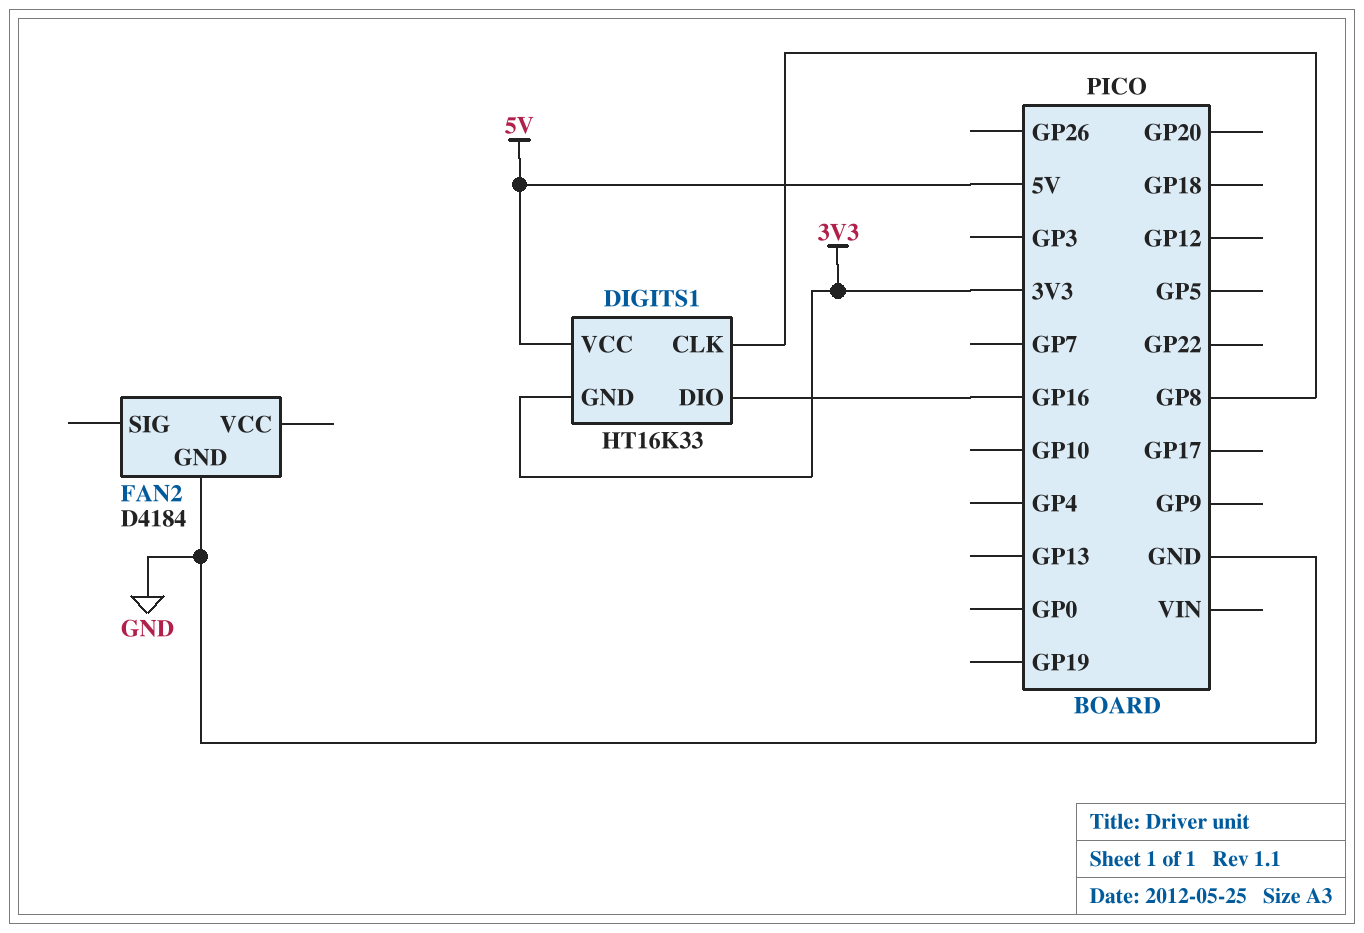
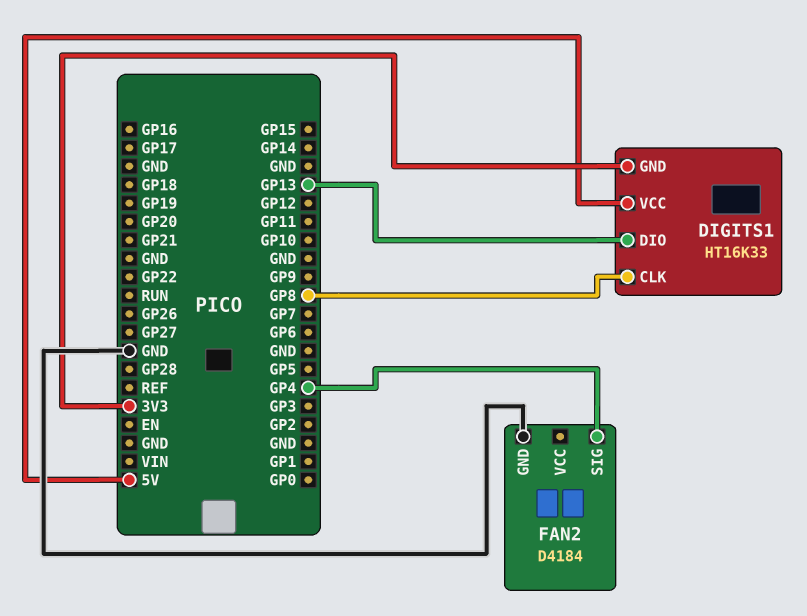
DIGITS1 pin DIO: GP16 -> GP13
FAN2 pin SIG: none -> GP4

